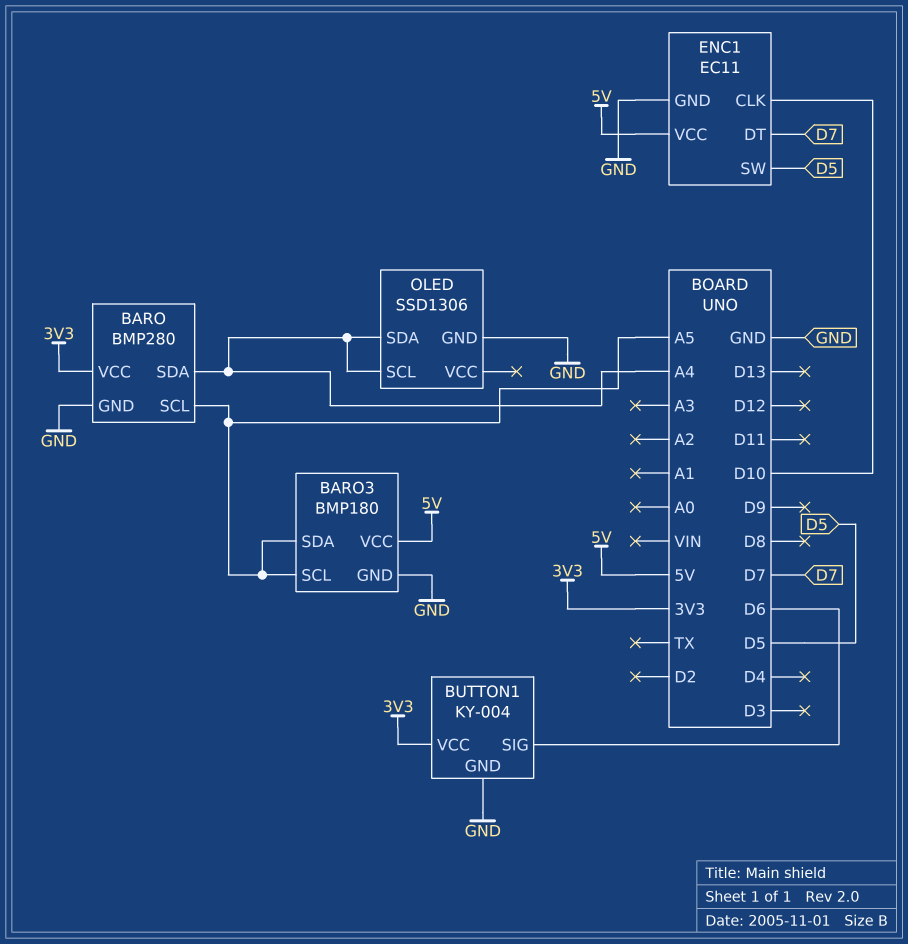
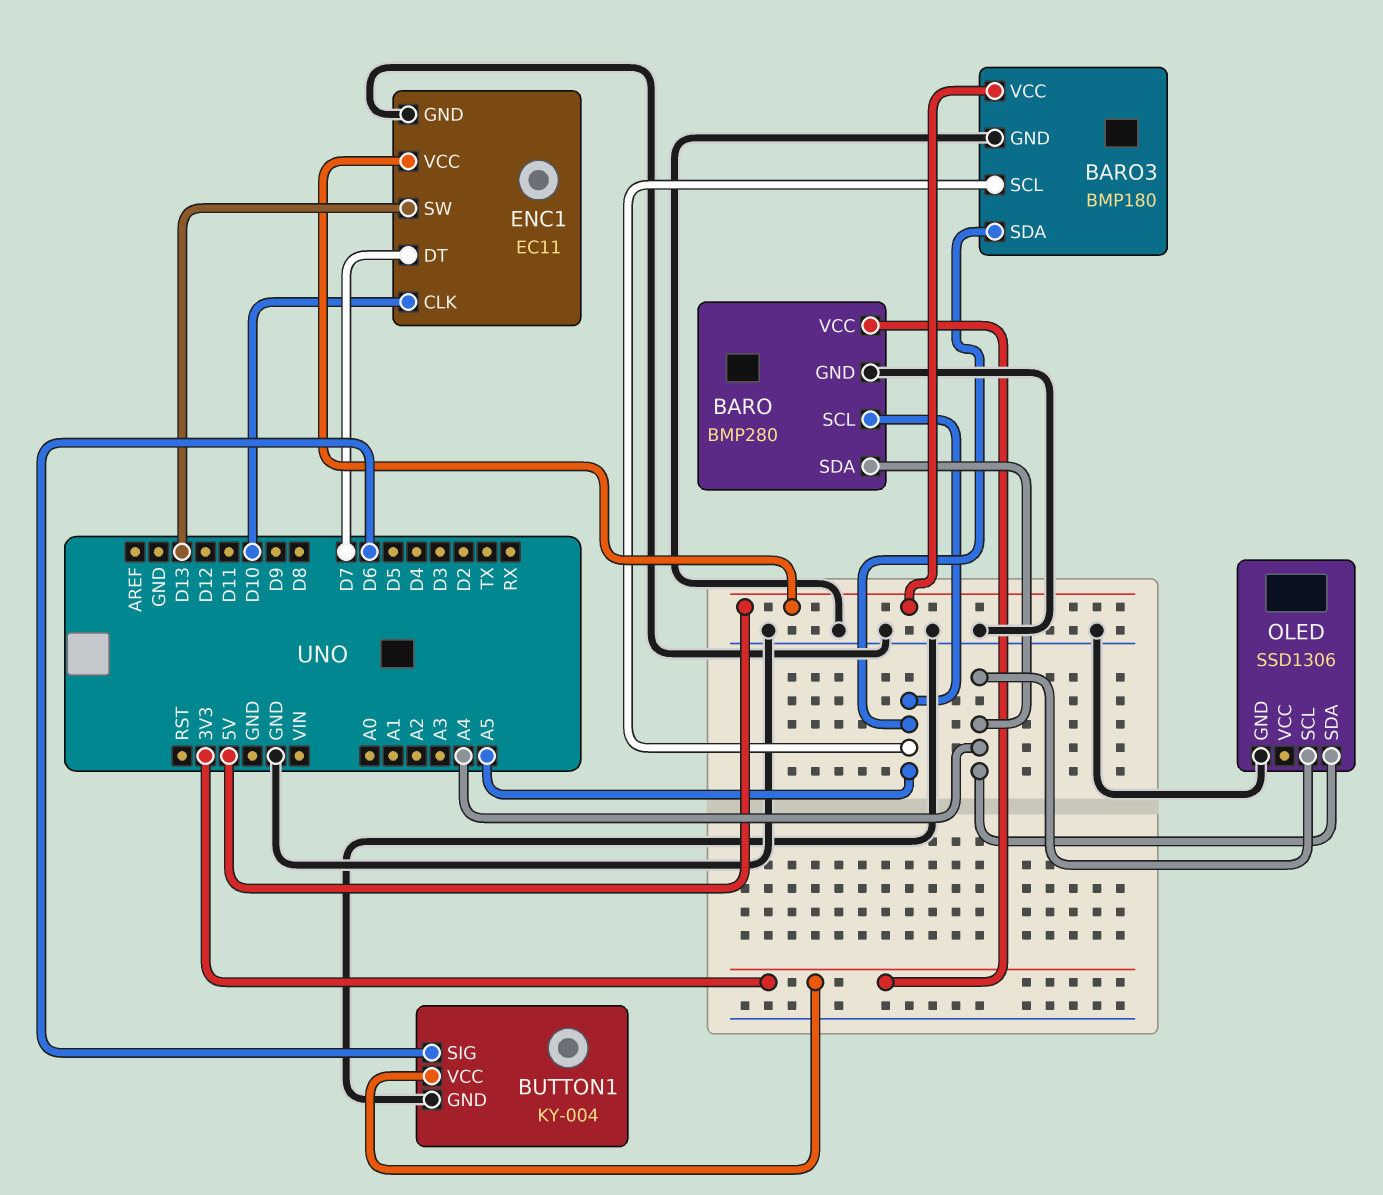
ENC1 pin SW: D5 -> D13

